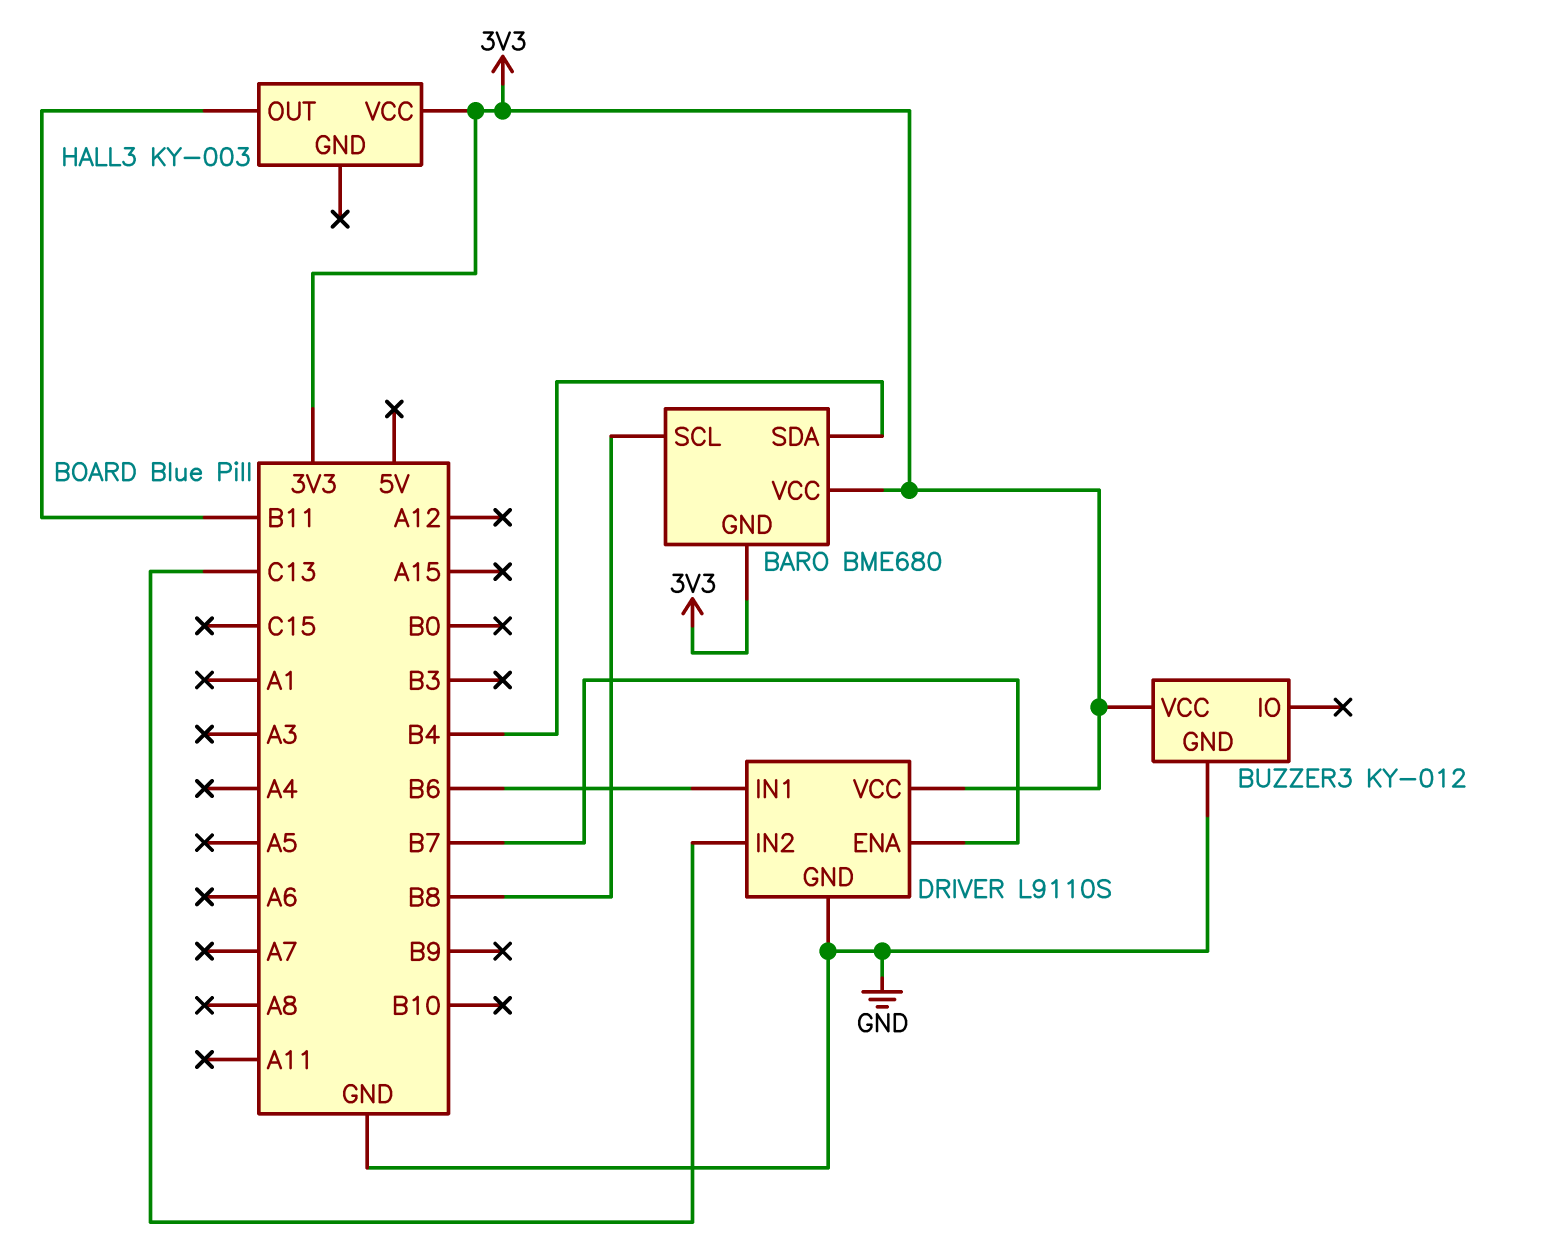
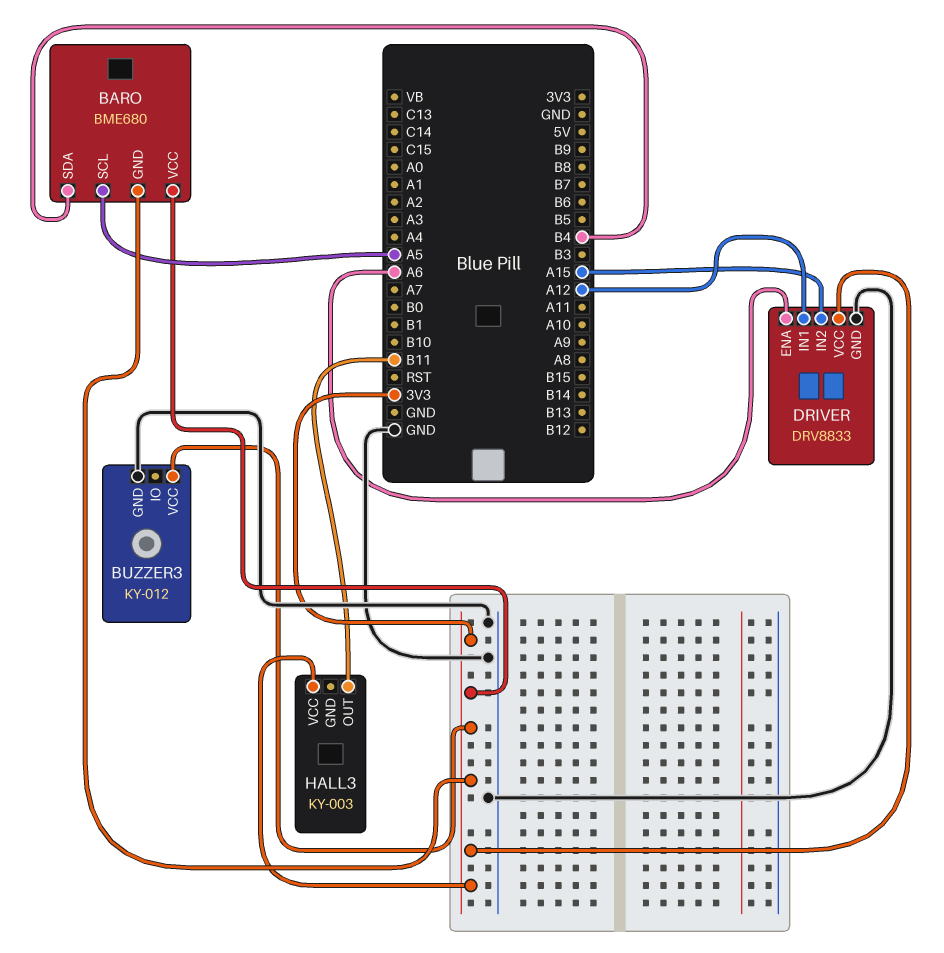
BARO pin SCL: B8 -> A5
DRIVER: L9110S -> DRV8833
DRIVER pin ENA: B7 -> A6
DRIVER pin IN1: B6 -> A12
DRIVER pin IN2: C13 -> A15

